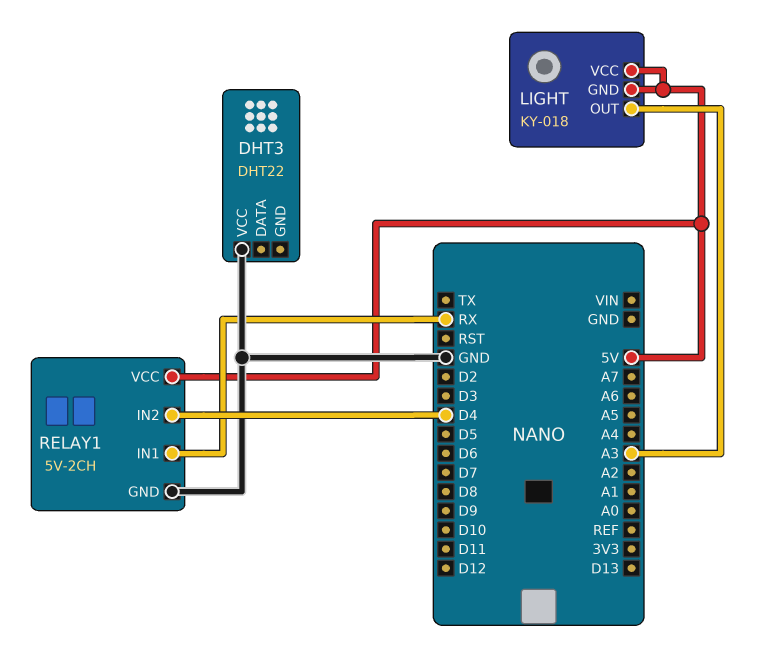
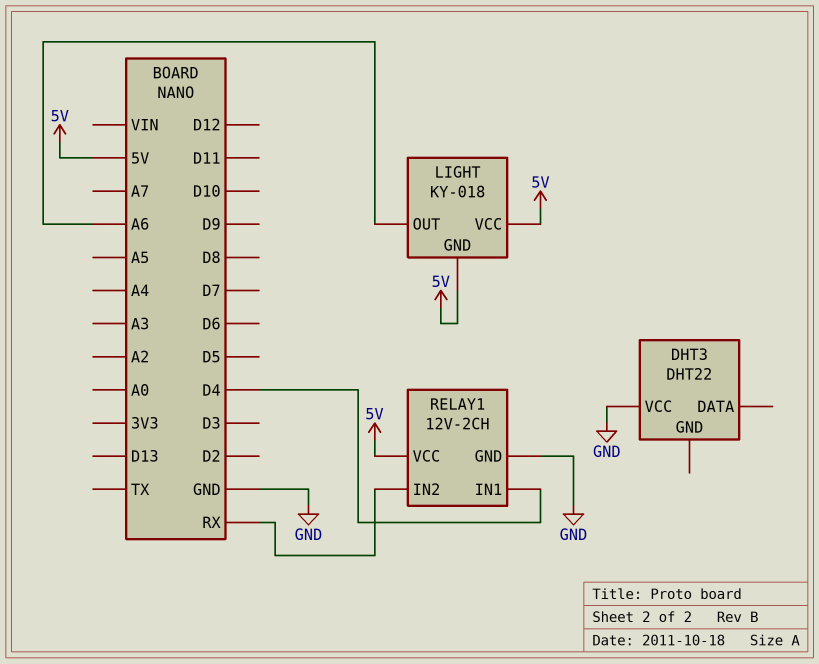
LIGHT pin OUT: A3 -> A6
RELAY1: 5V-2CH -> 12V-2CH
RELAY1 pin IN1: RX -> D4
RELAY1 pin IN2: D4 -> RX

